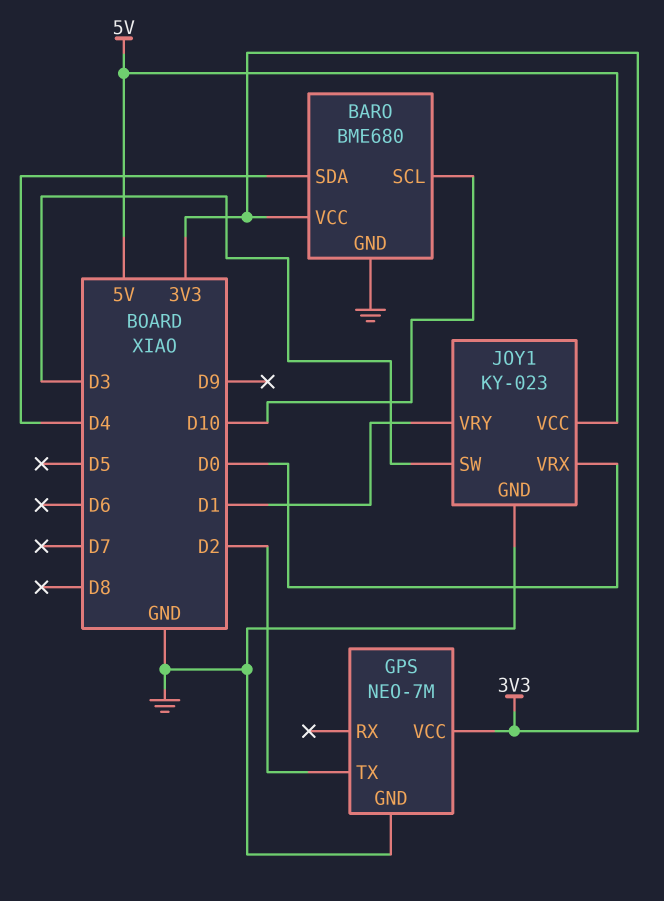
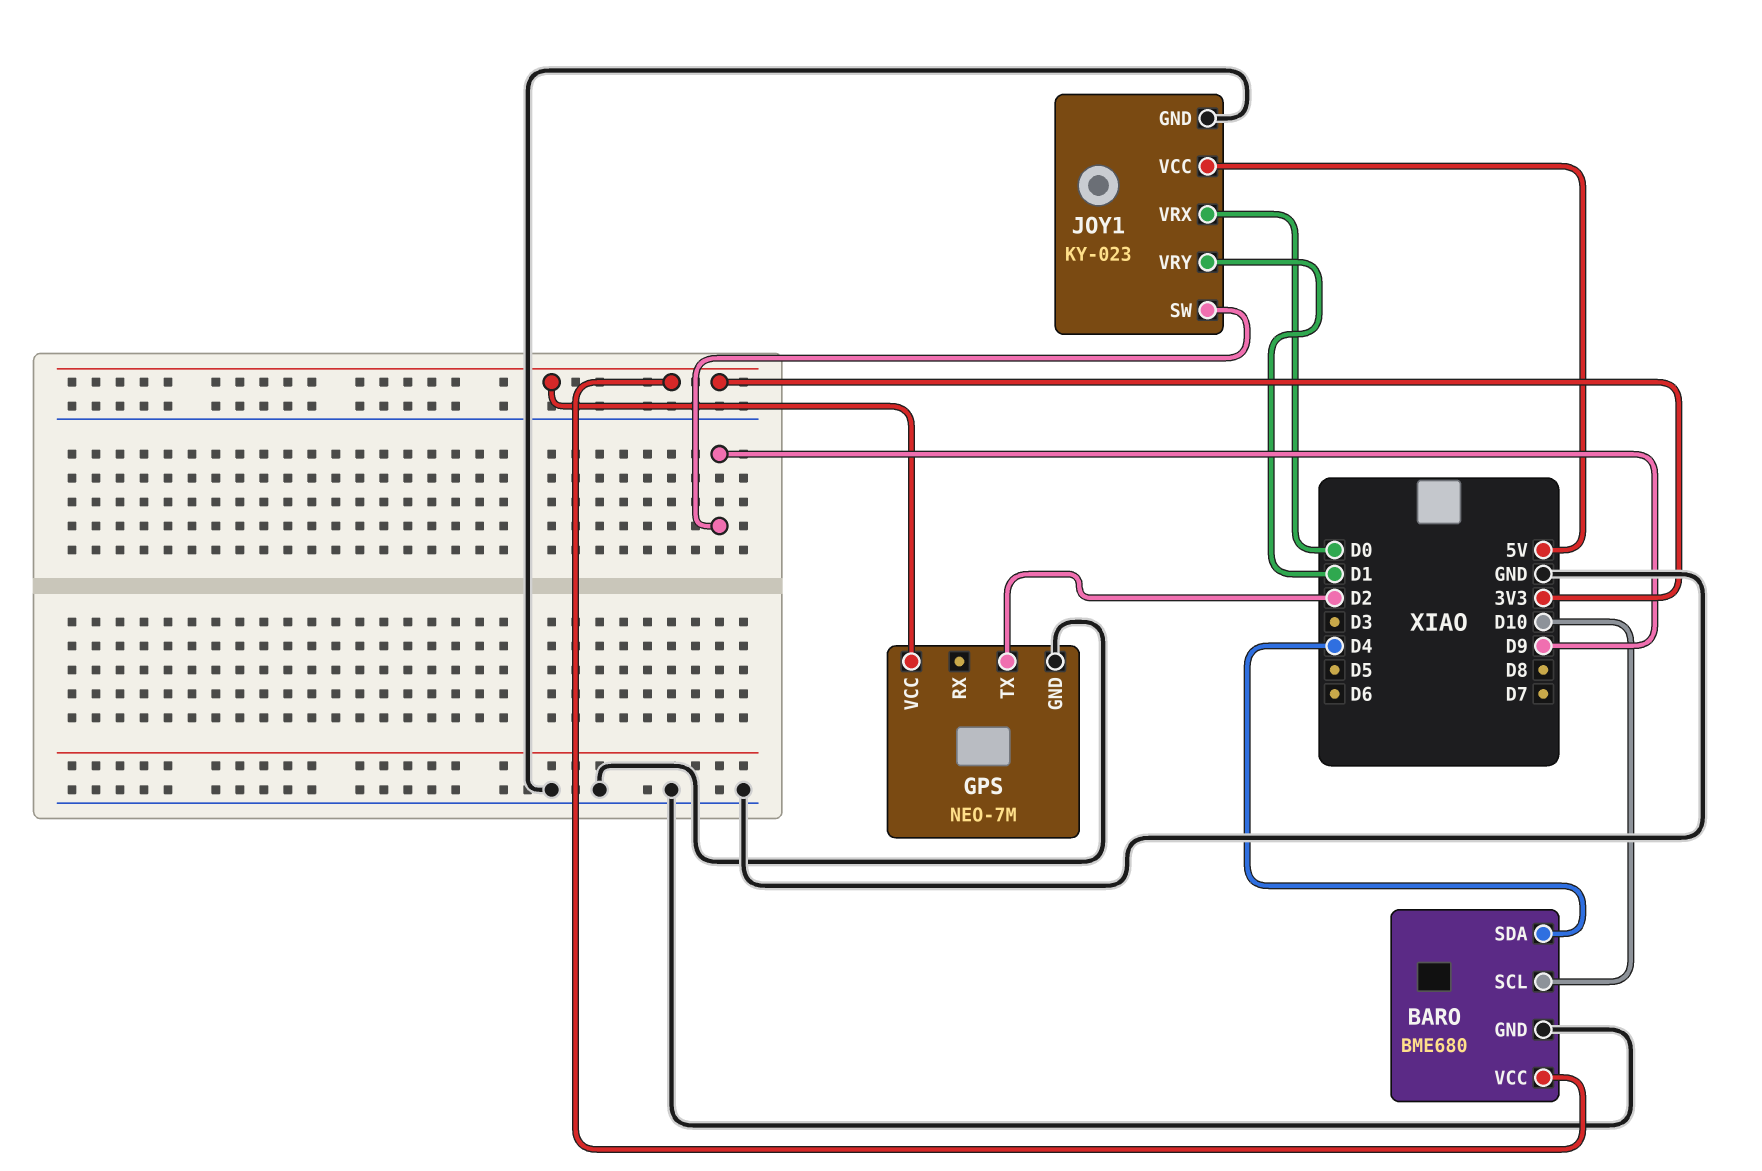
JOY1 pin SW: D3 -> D9

